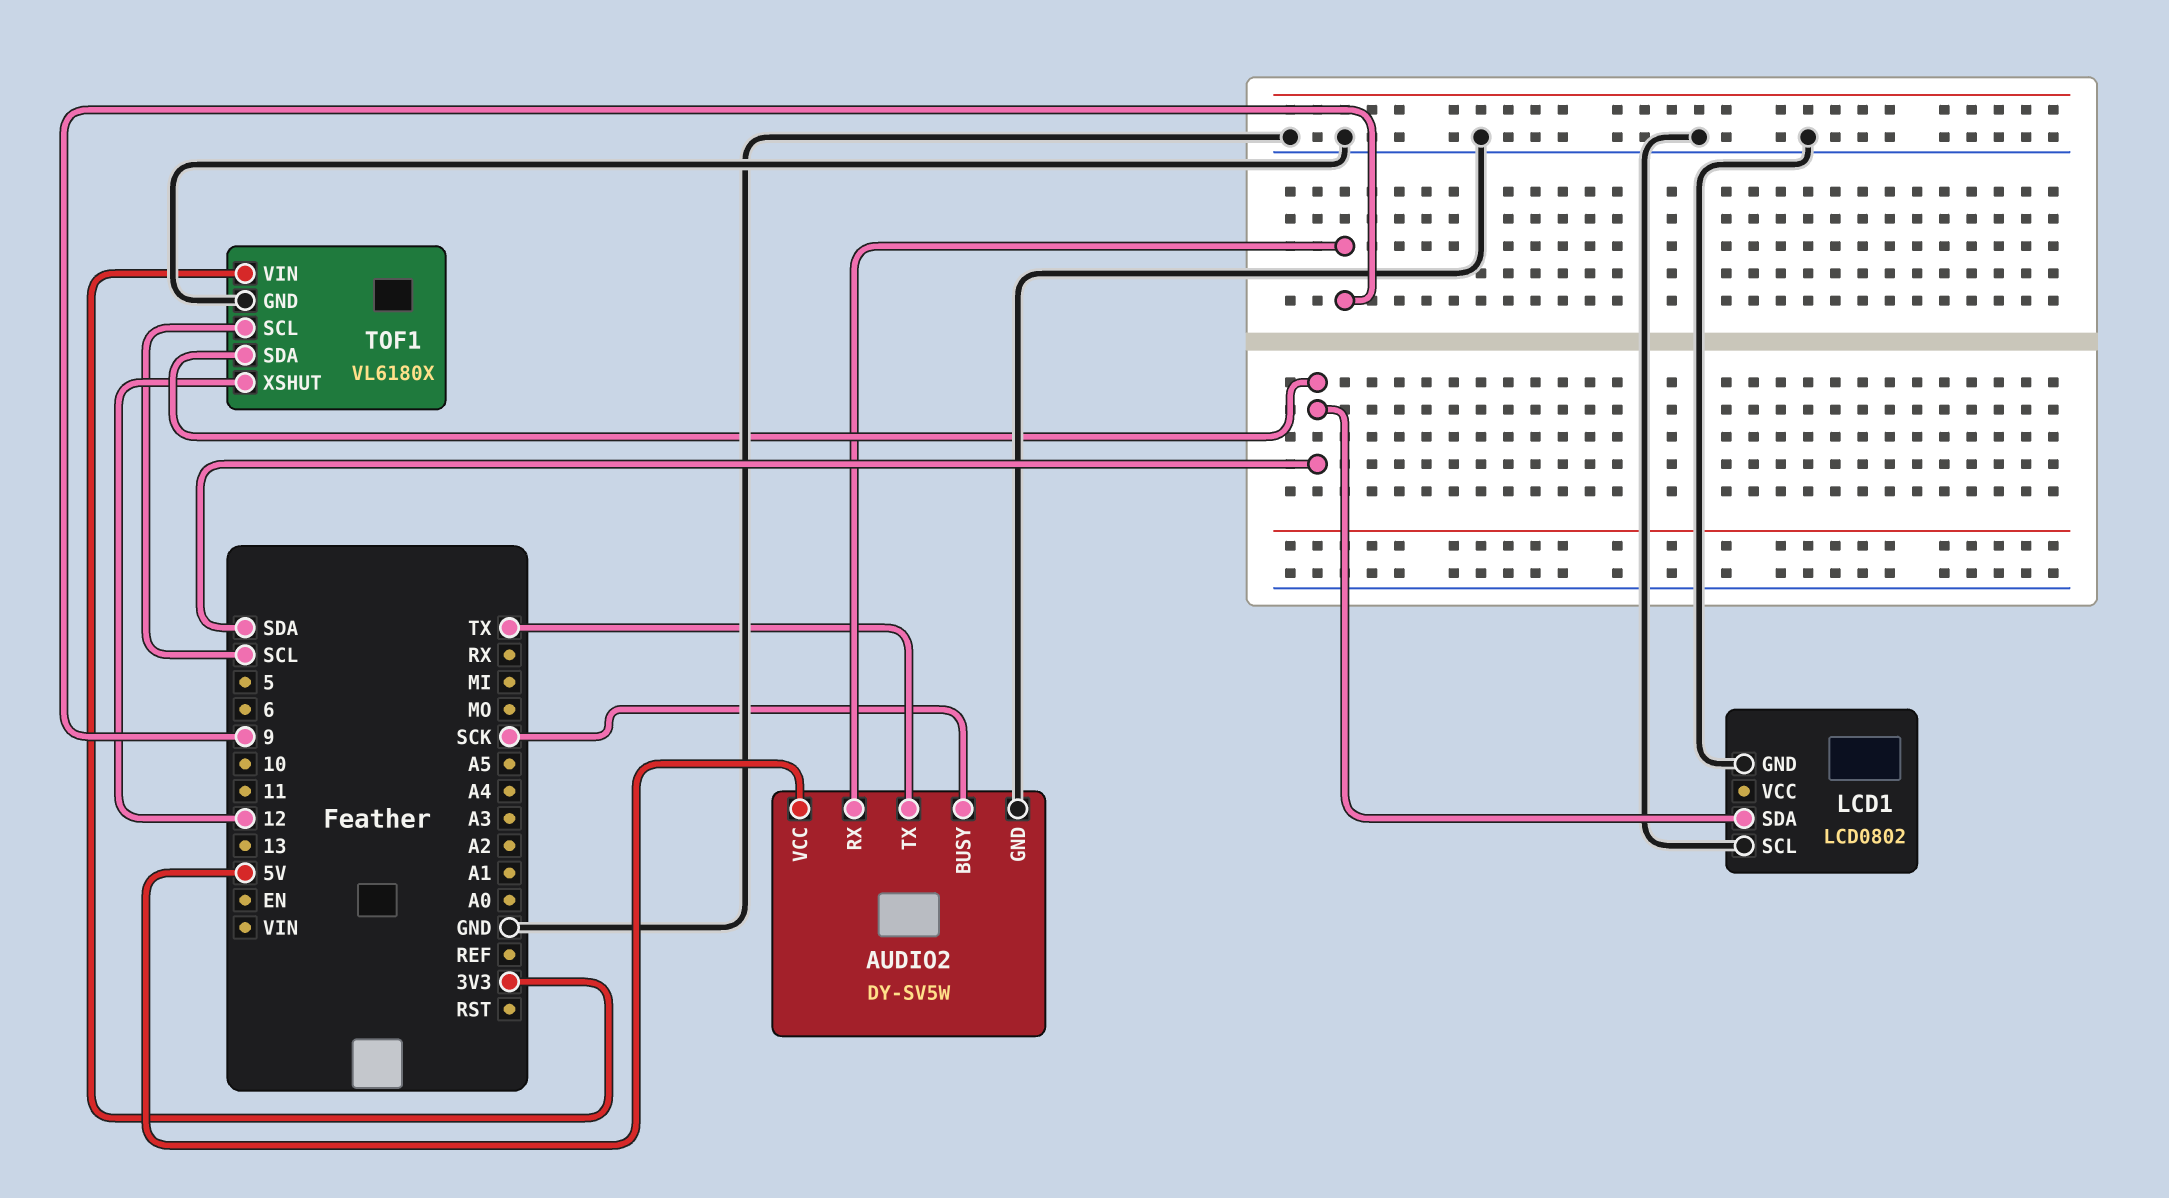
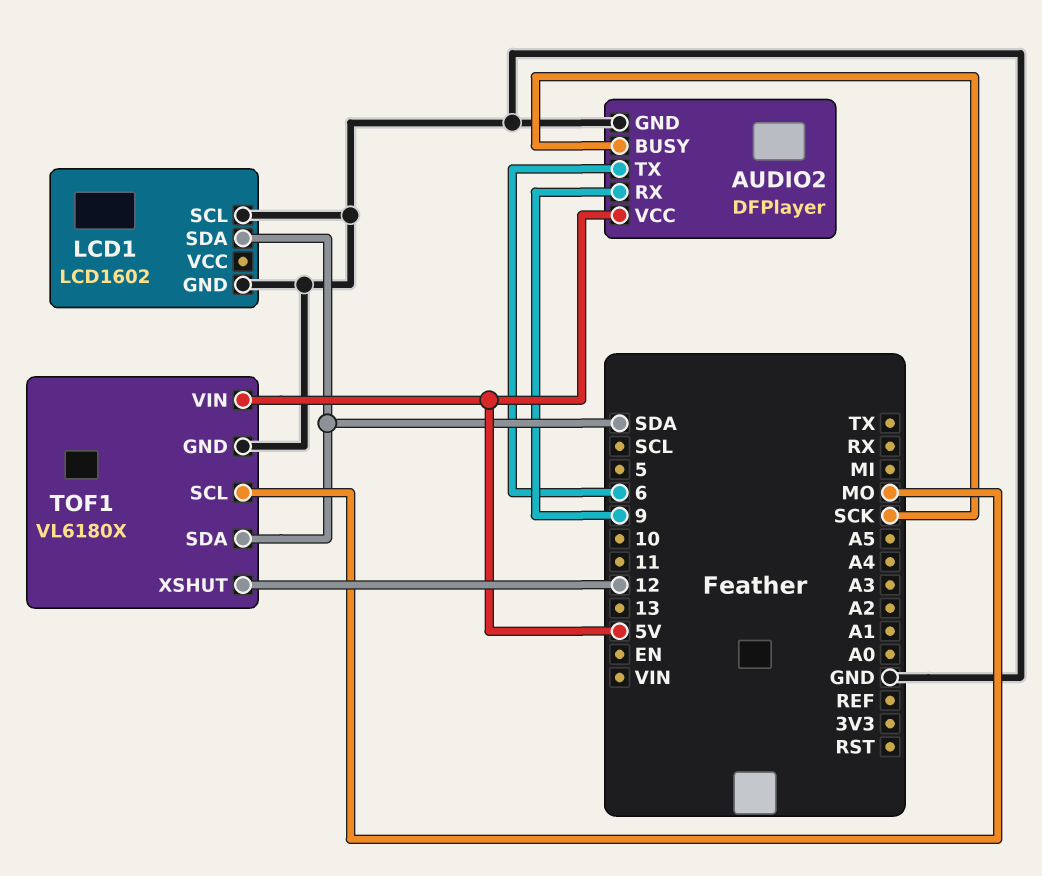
AUDIO2: DY-SV5W -> DFPlayer
AUDIO2 pin TX: TX -> 6
LCD1: LCD0802 -> LCD1602
TOF1 pin SCL: SCL -> MO
TOF1 pin VIN: 3V3 -> 5V

